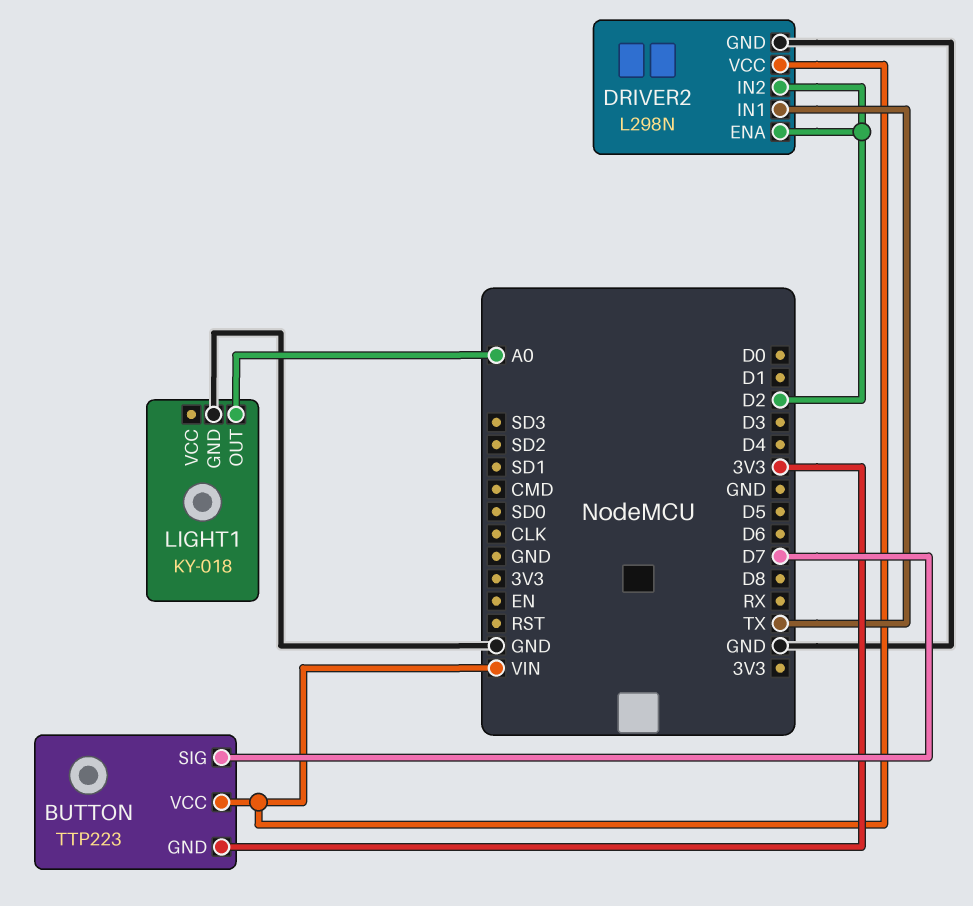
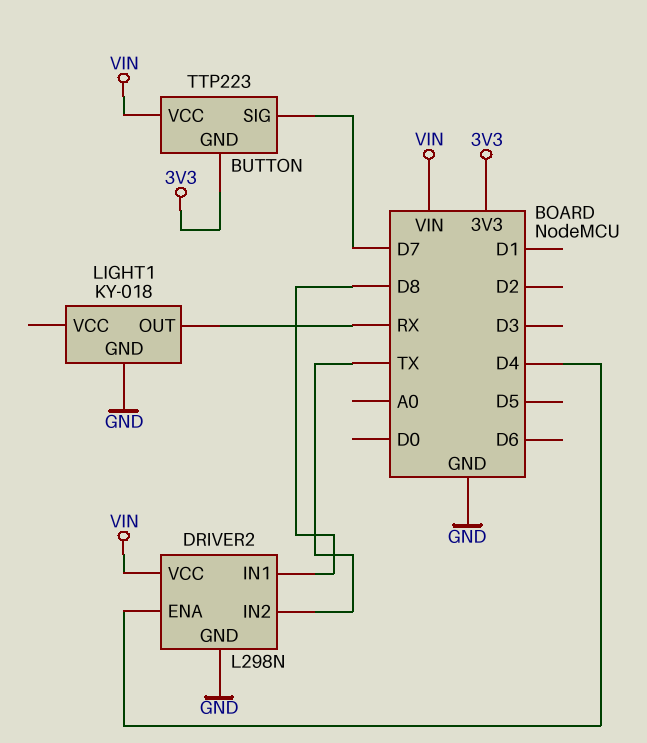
DRIVER2 pin ENA: D2 -> D4
DRIVER2 pin IN1: TX -> D8
DRIVER2 pin IN2: D2 -> TX
LIGHT1 pin OUT: A0 -> RX

